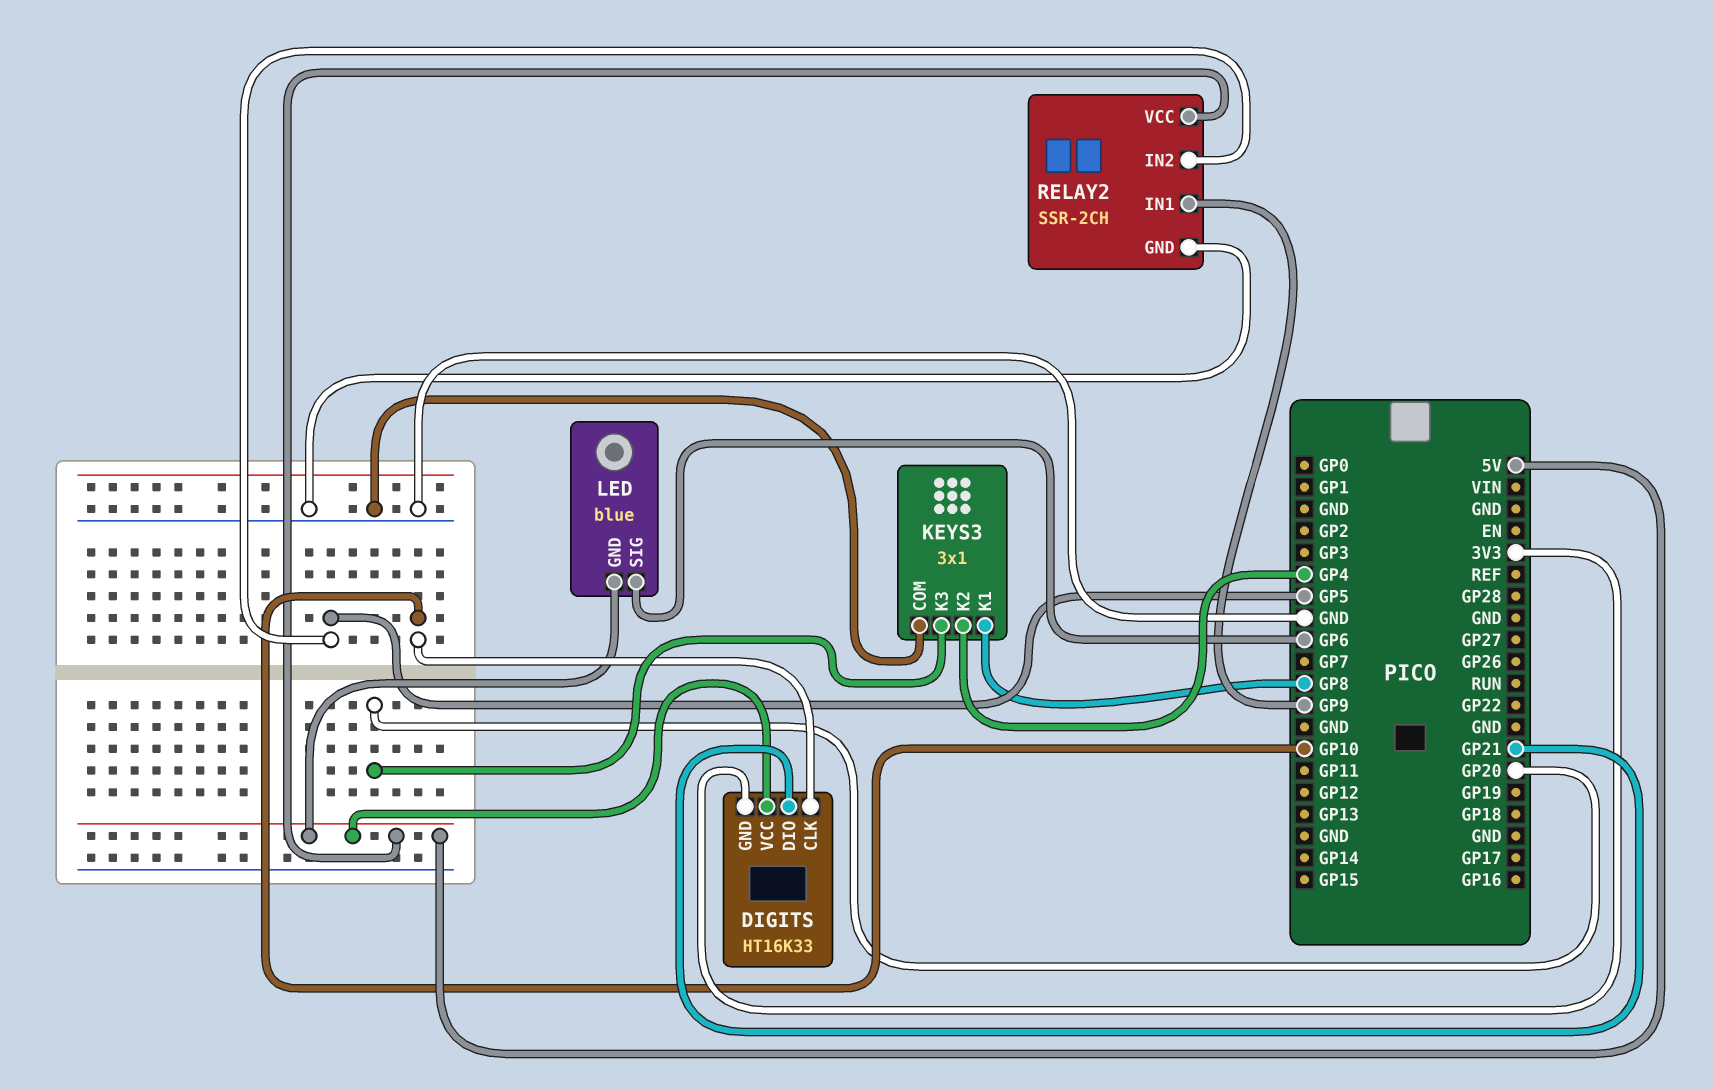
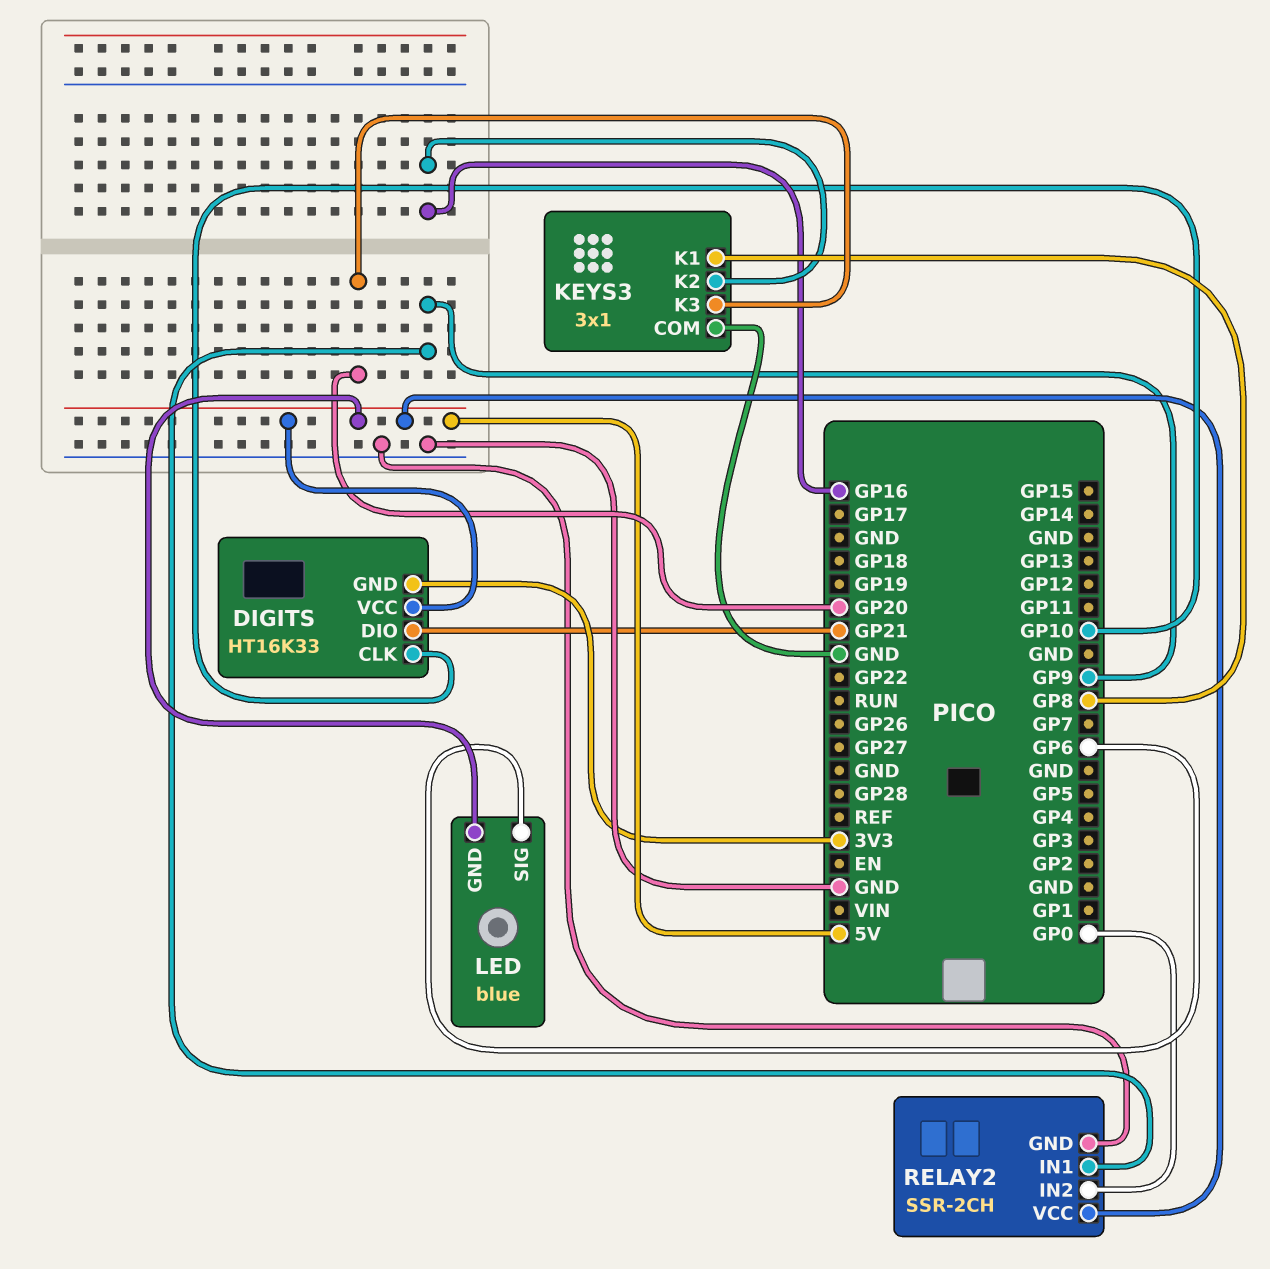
KEYS3 pin K2: GP4 -> GP16
RELAY2 pin IN2: GP5 -> GP0

